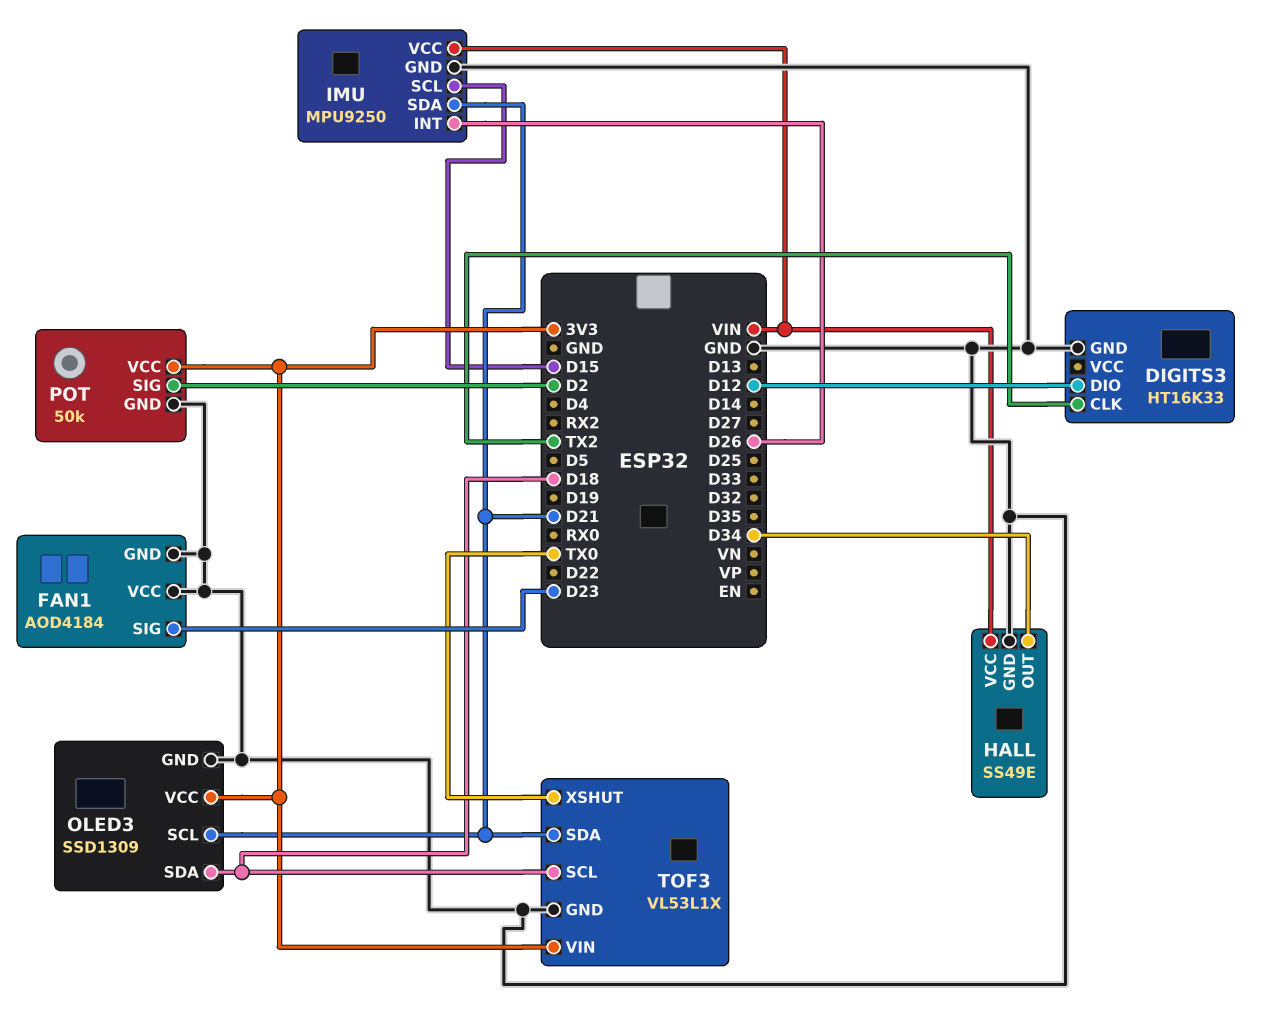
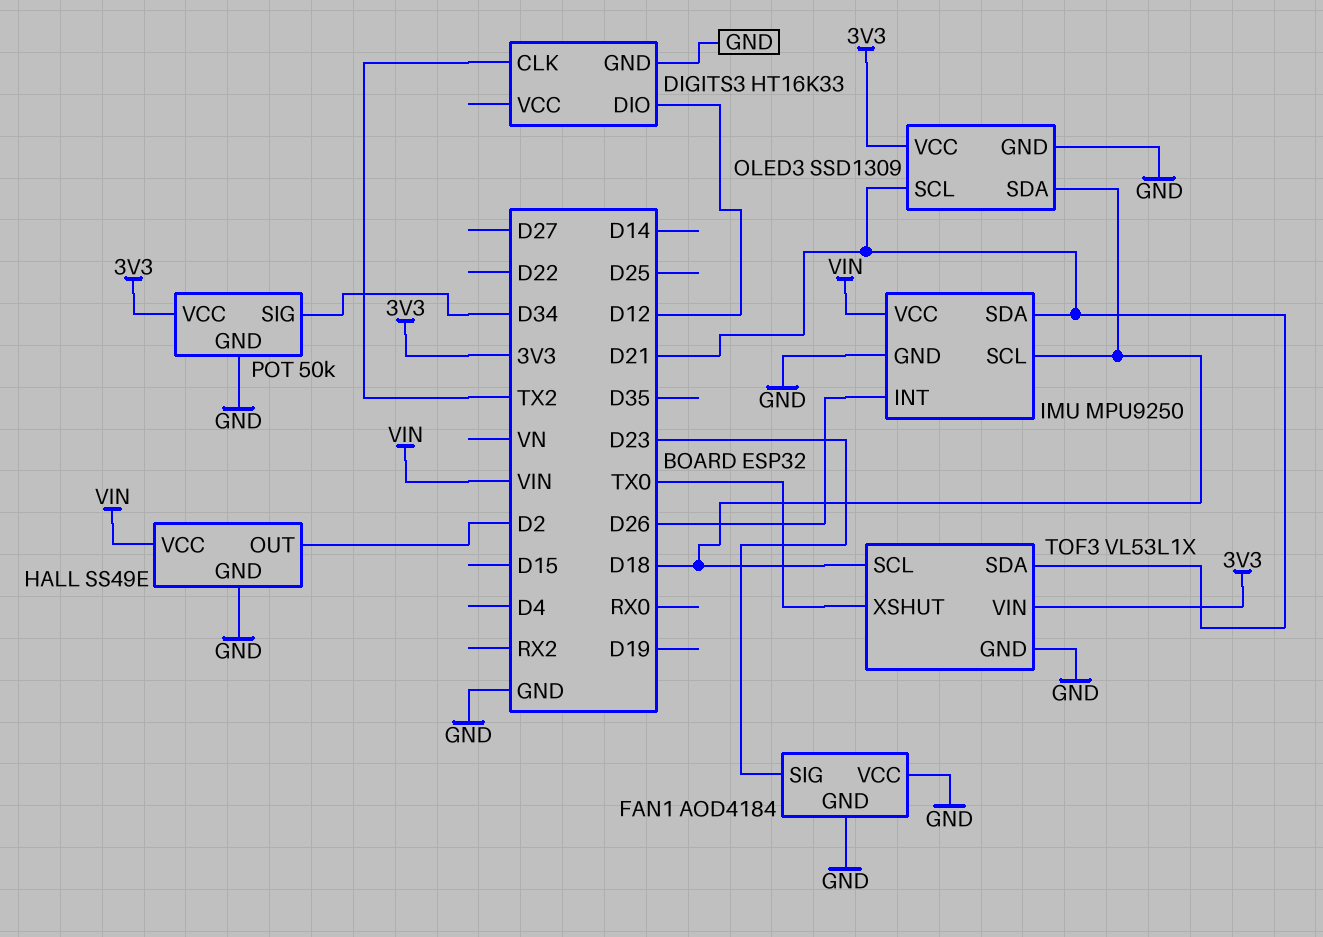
HALL pin OUT: D34 -> D2
IMU pin SCL: D15 -> D18
POT pin SIG: D2 -> D34

